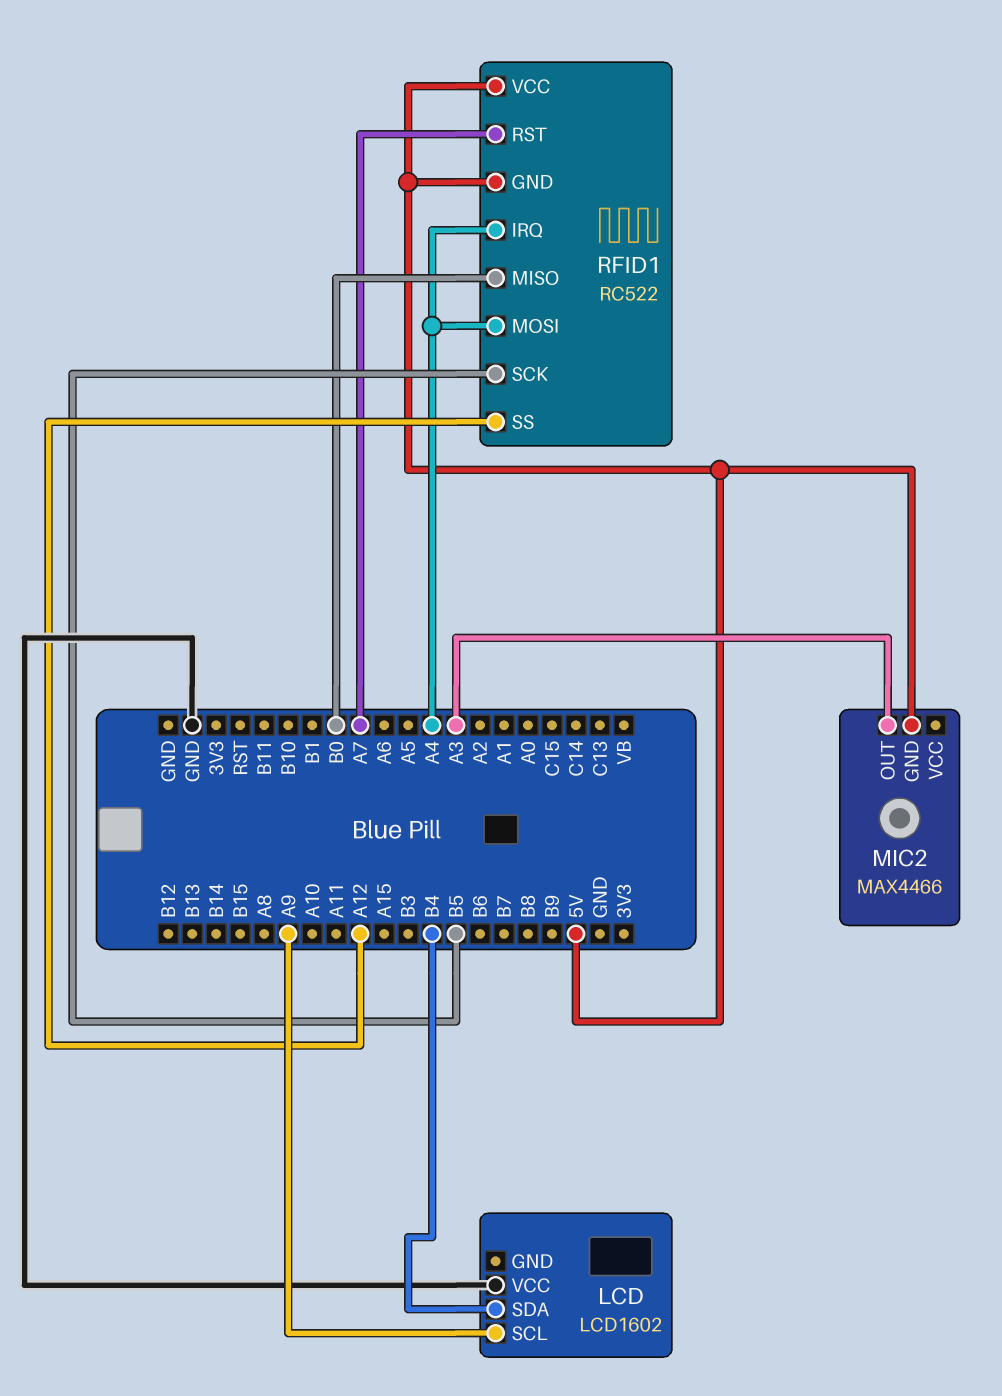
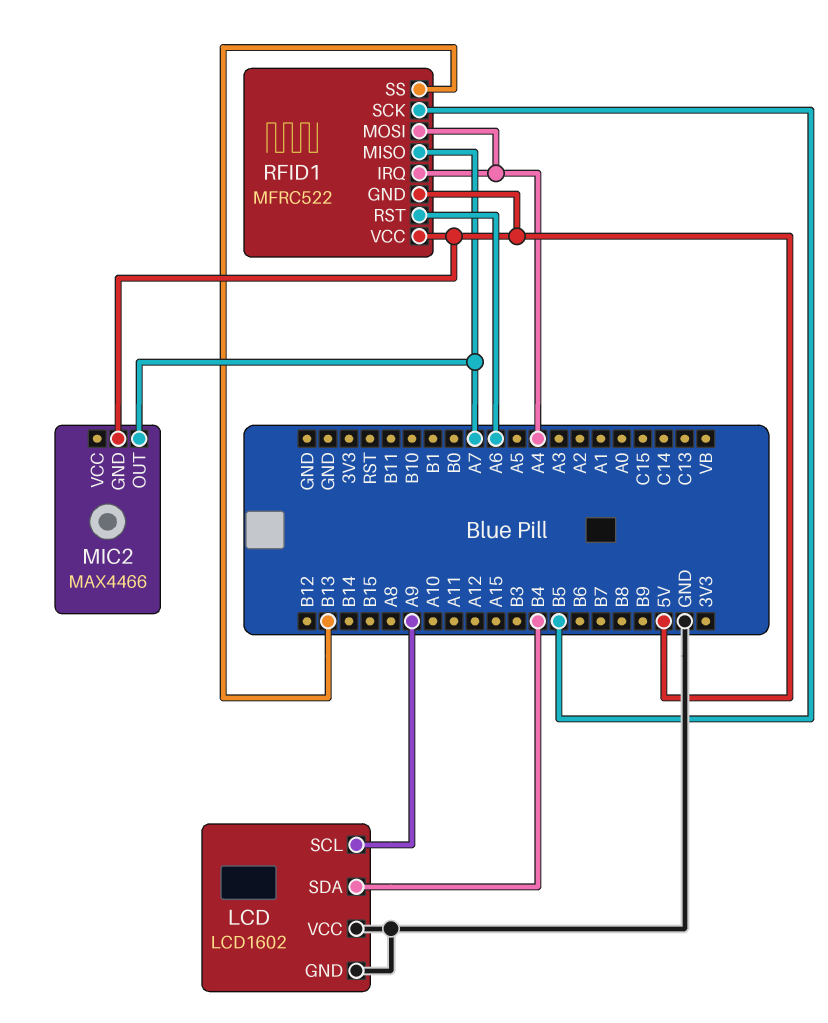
LCD pin GND: none -> GND
MIC2 pin OUT: A3 -> A7
RFID1: RC522 -> MFRC522
RFID1 pin MISO: B0 -> A7
RFID1 pin RST: A7 -> A6
RFID1 pin SS: A12 -> B13

